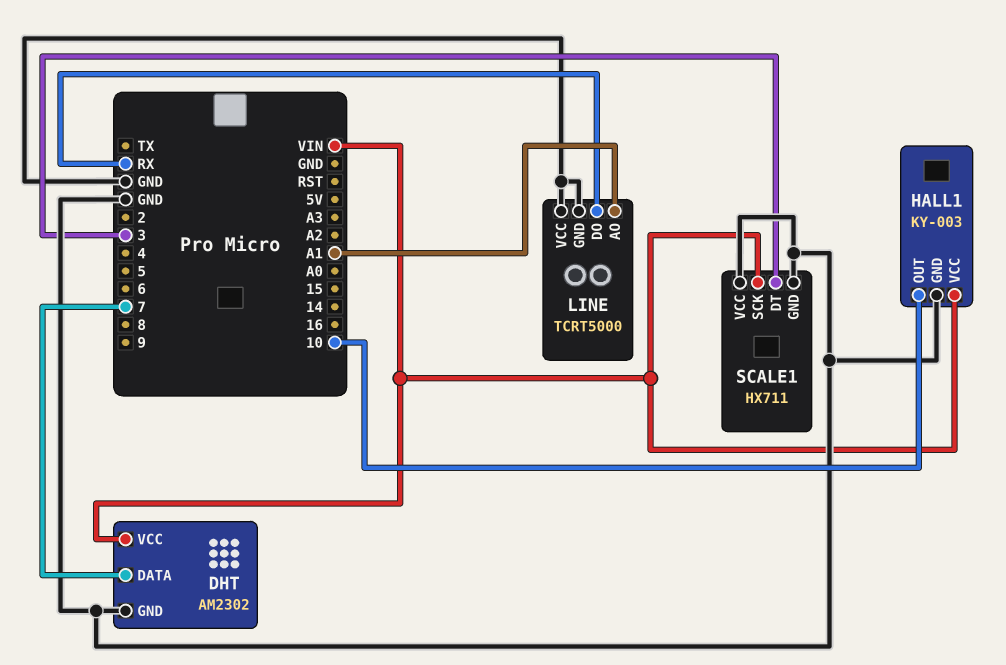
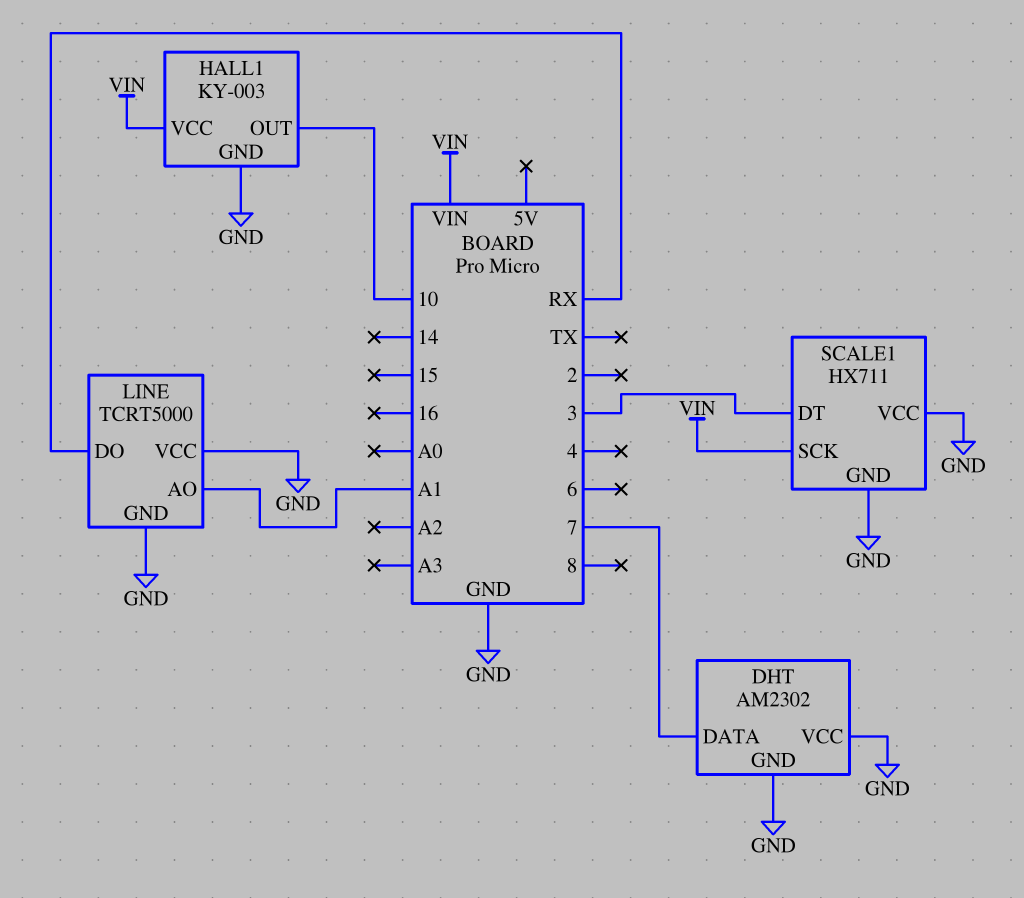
DHT pin VCC: VIN -> GND

